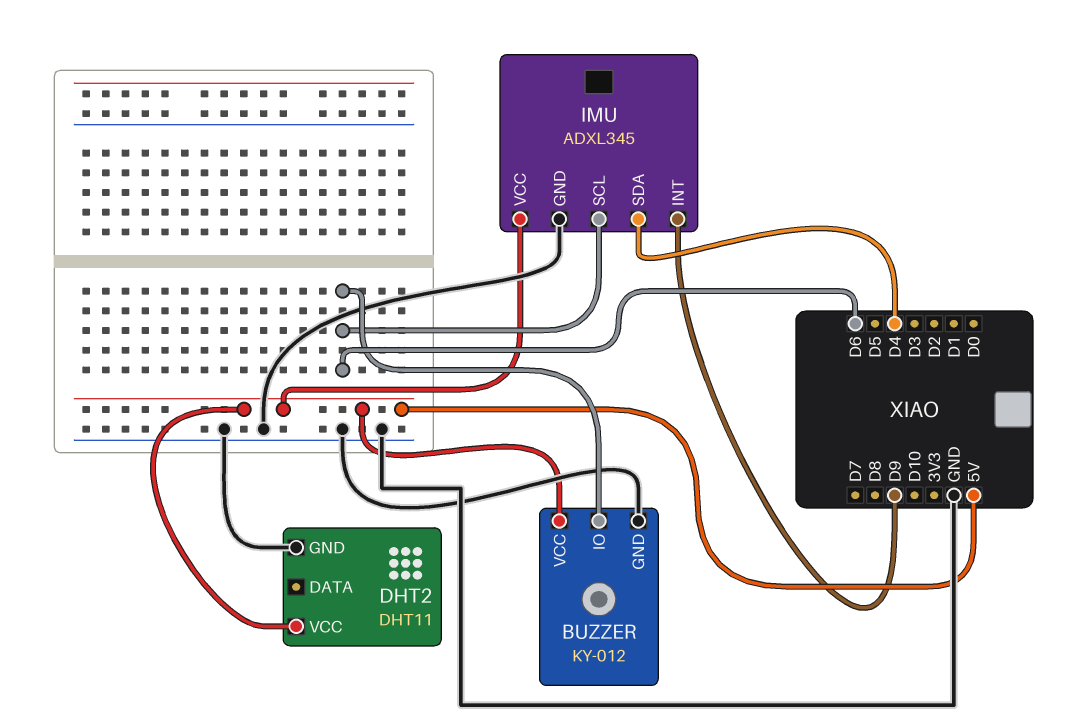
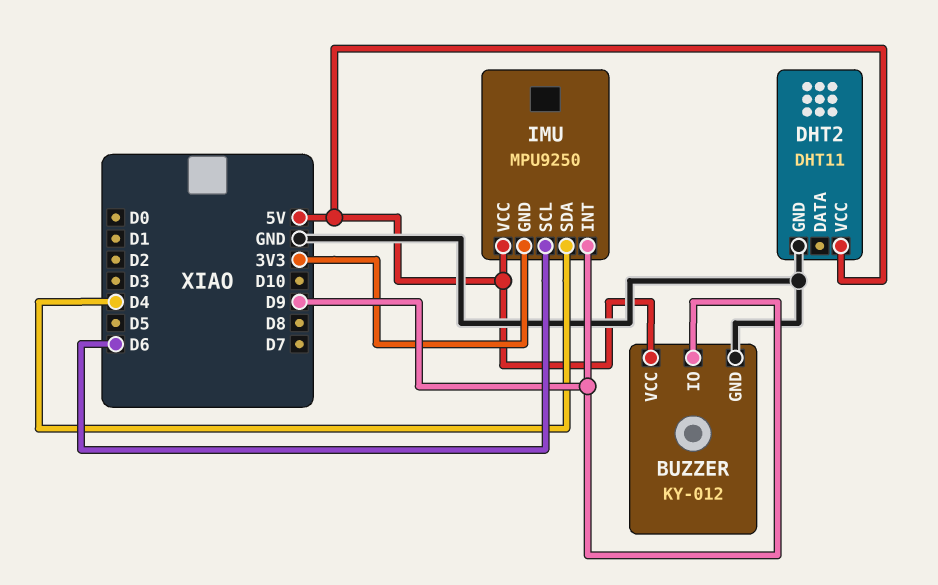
BUZZER pin IO: D6 -> D9
IMU: ADXL345 -> MPU9250
IMU pin GND: GND -> 3V3

